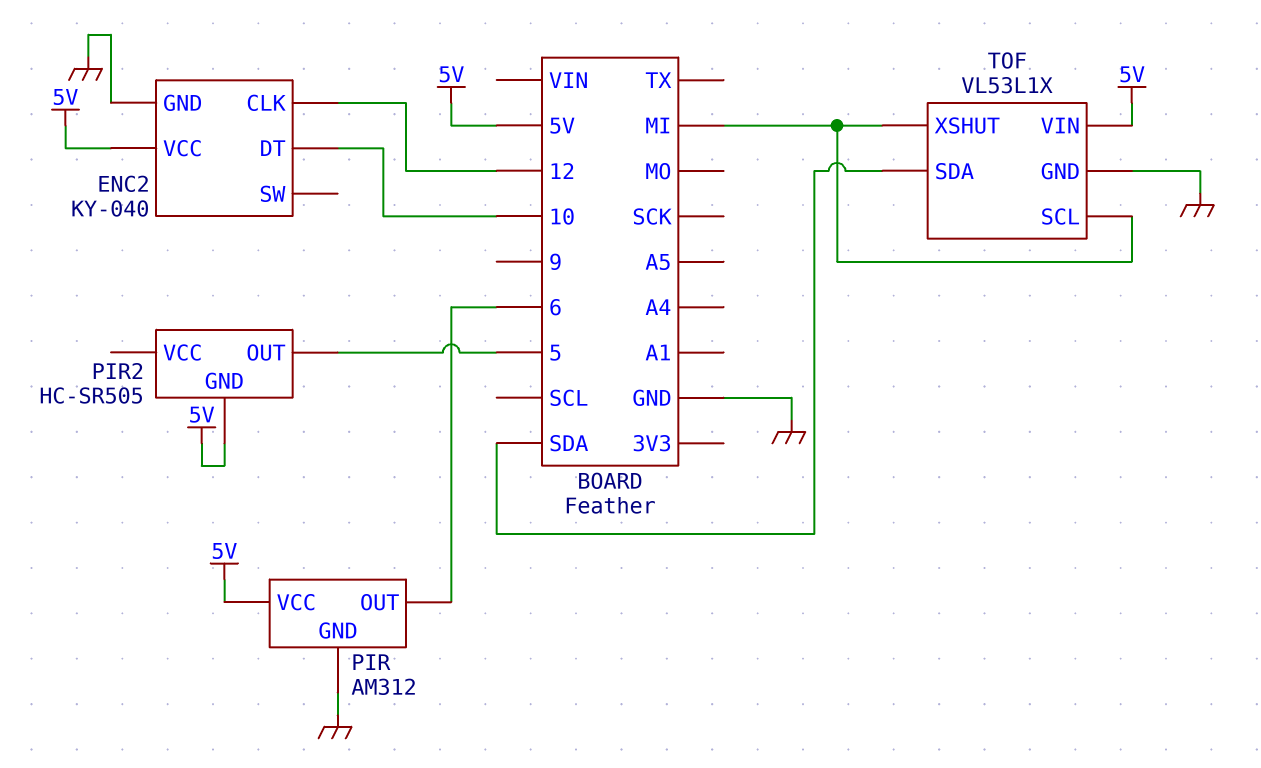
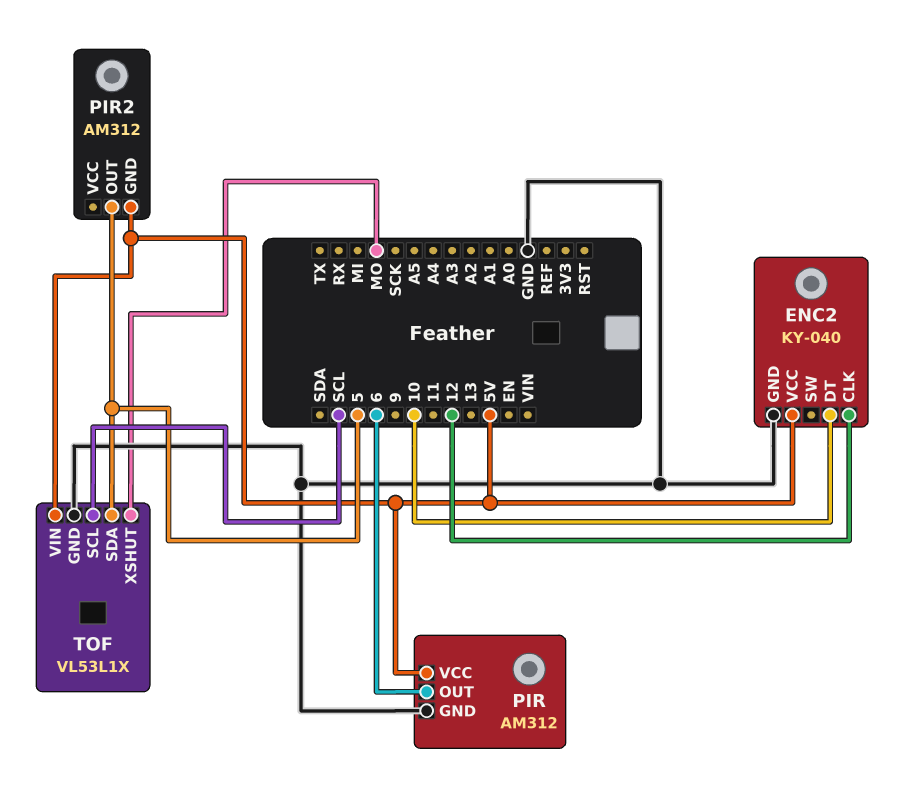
PIR2: HC-SR505 -> AM312
TOF pin SCL: MI -> SCL
TOF pin SDA: SDA -> 5
TOF pin XSHUT: MI -> MO

